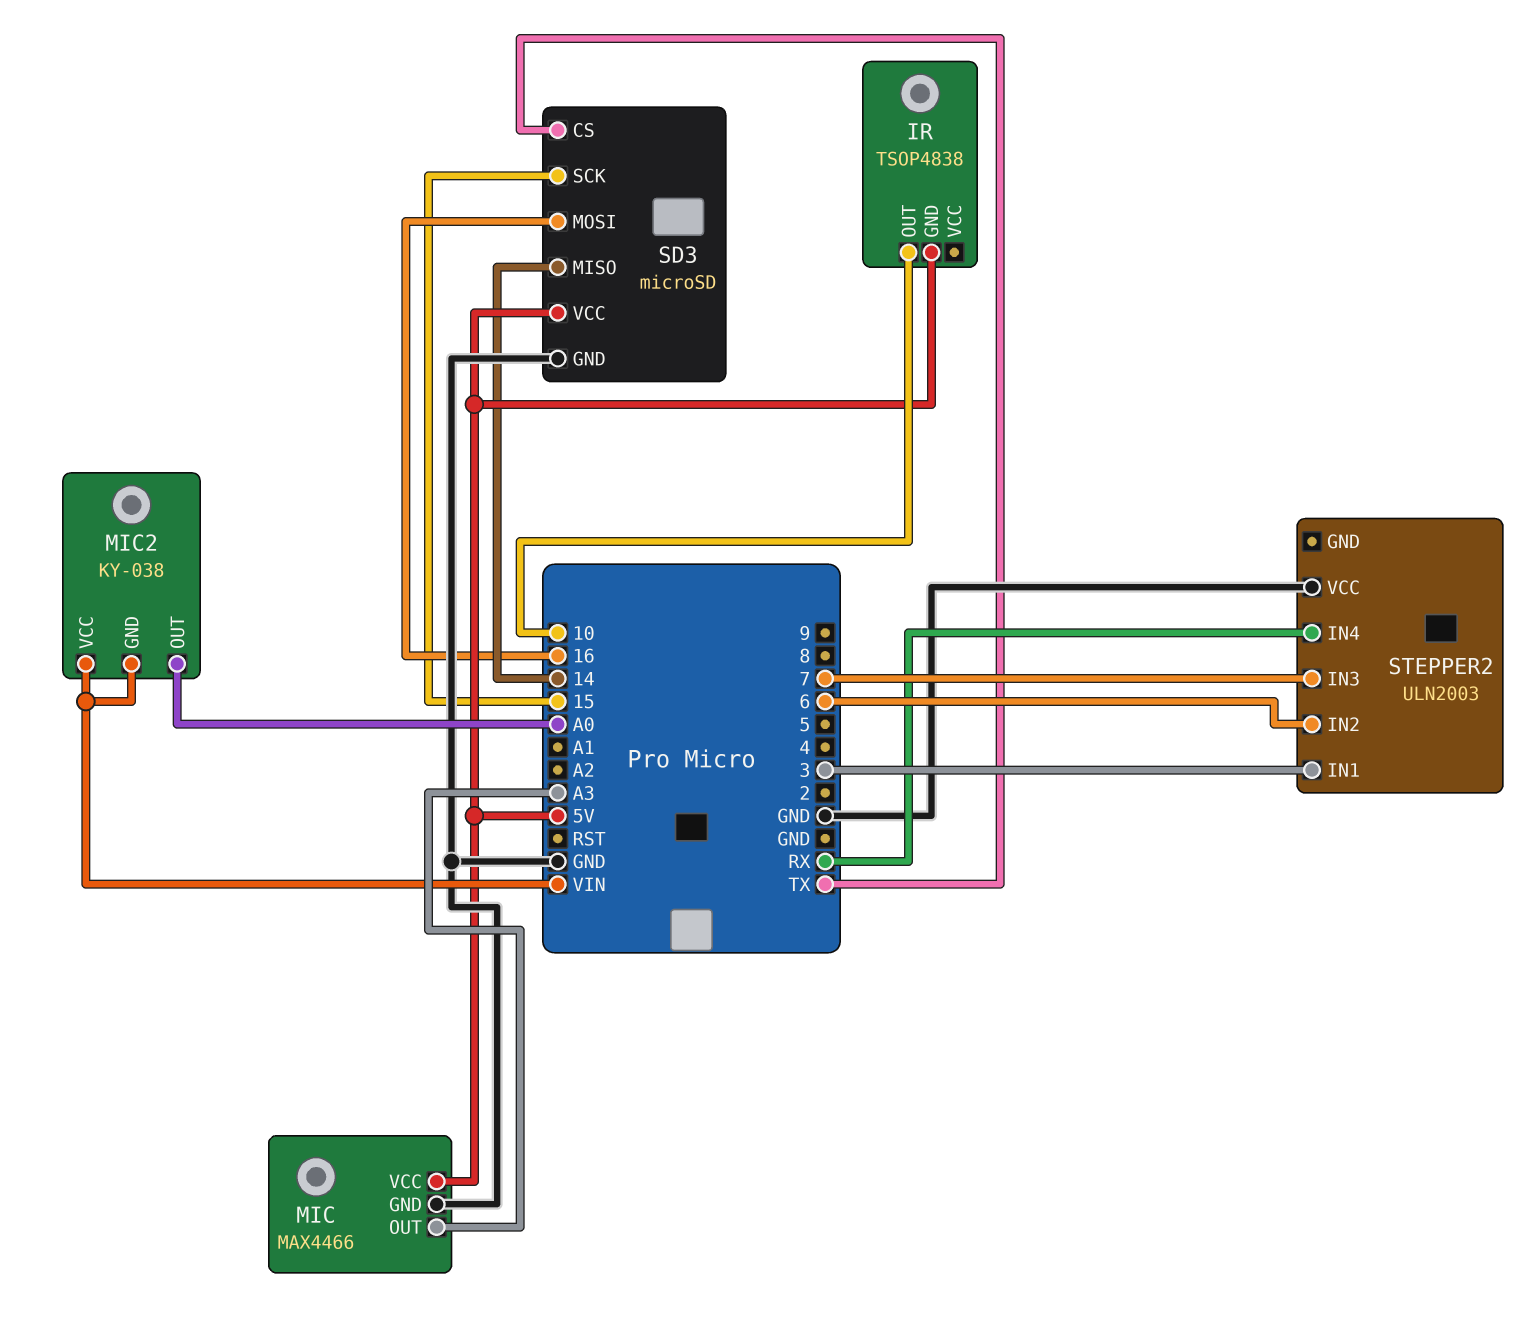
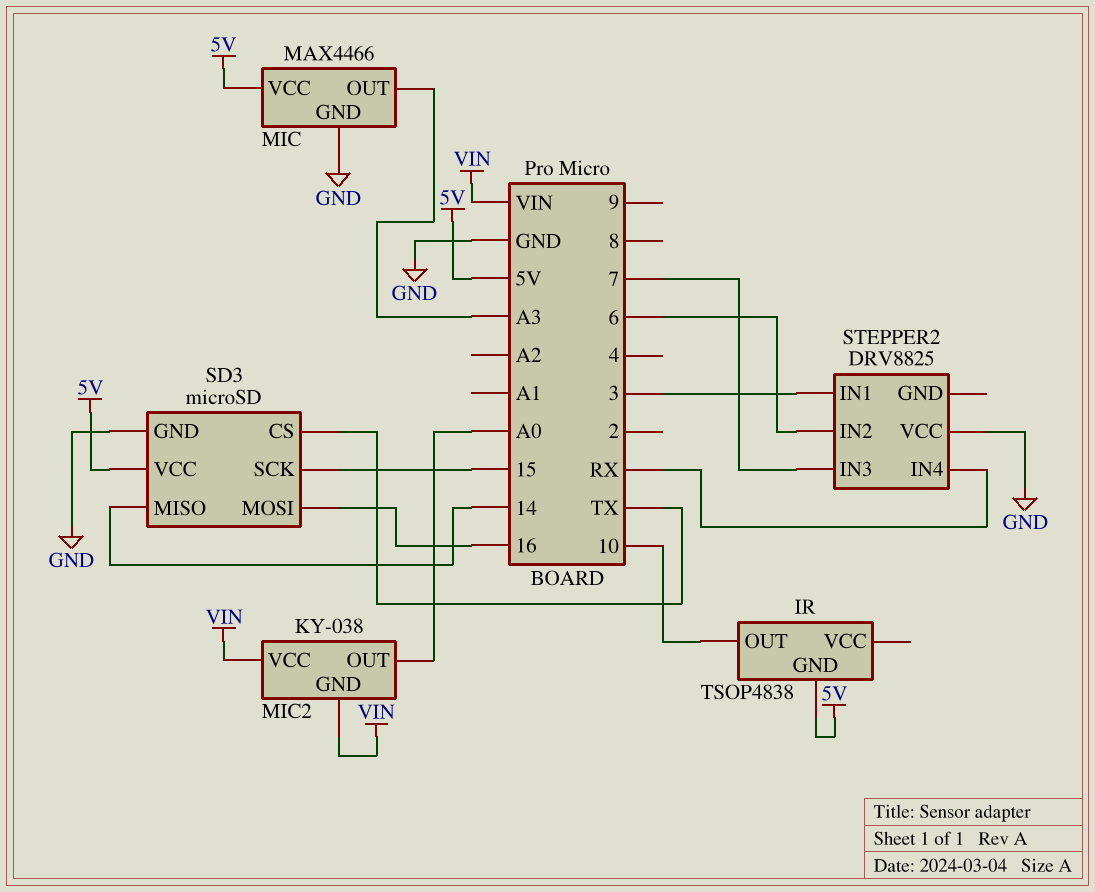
STEPPER2: ULN2003 -> DRV8825

